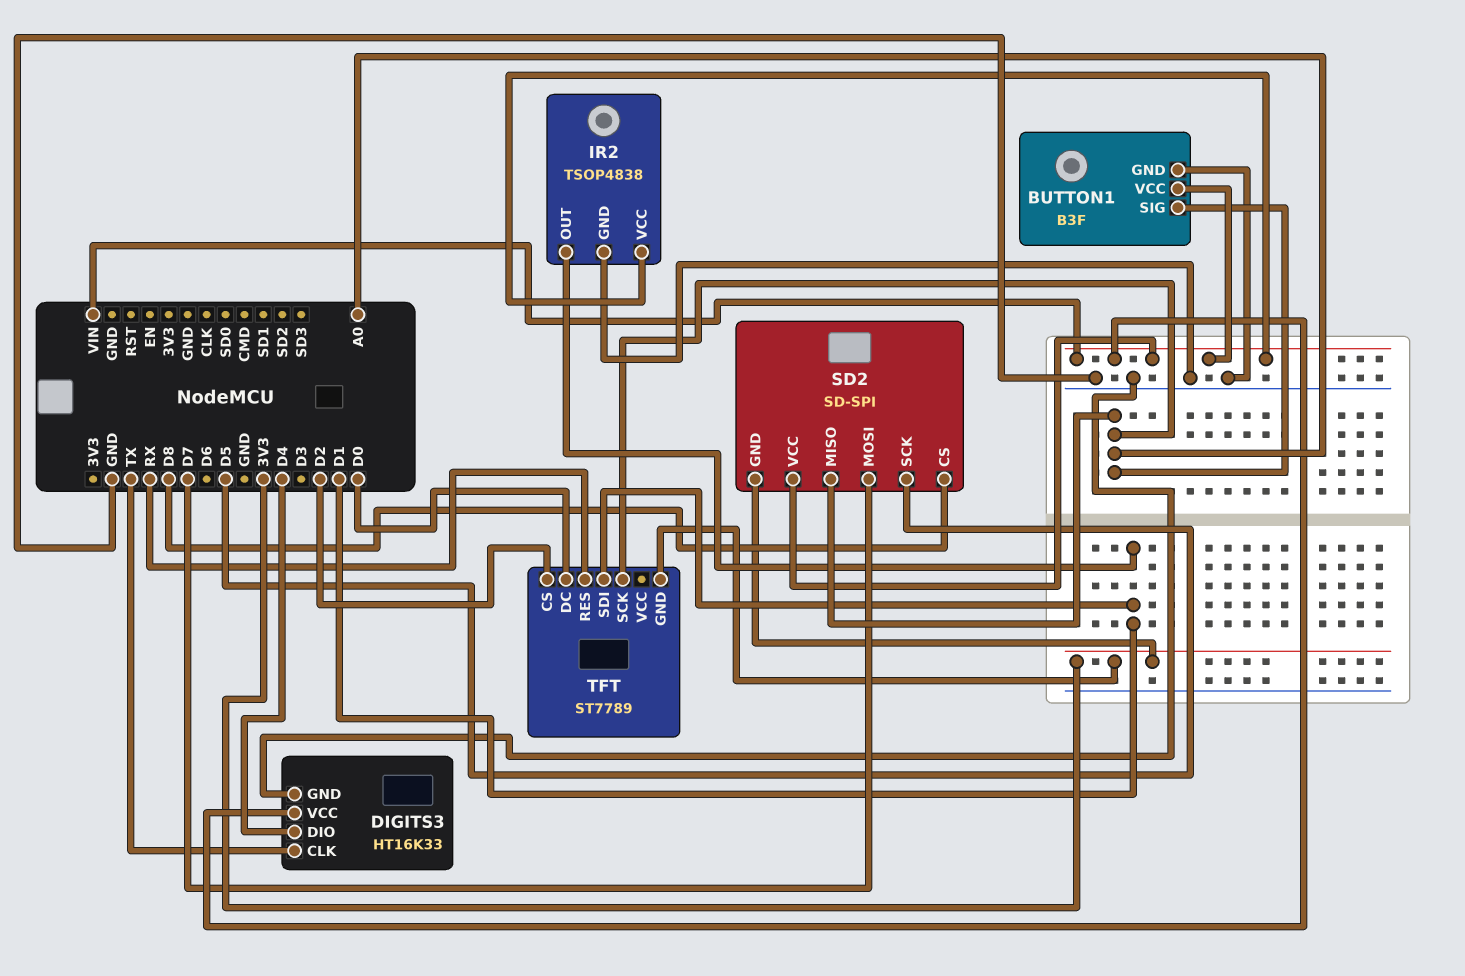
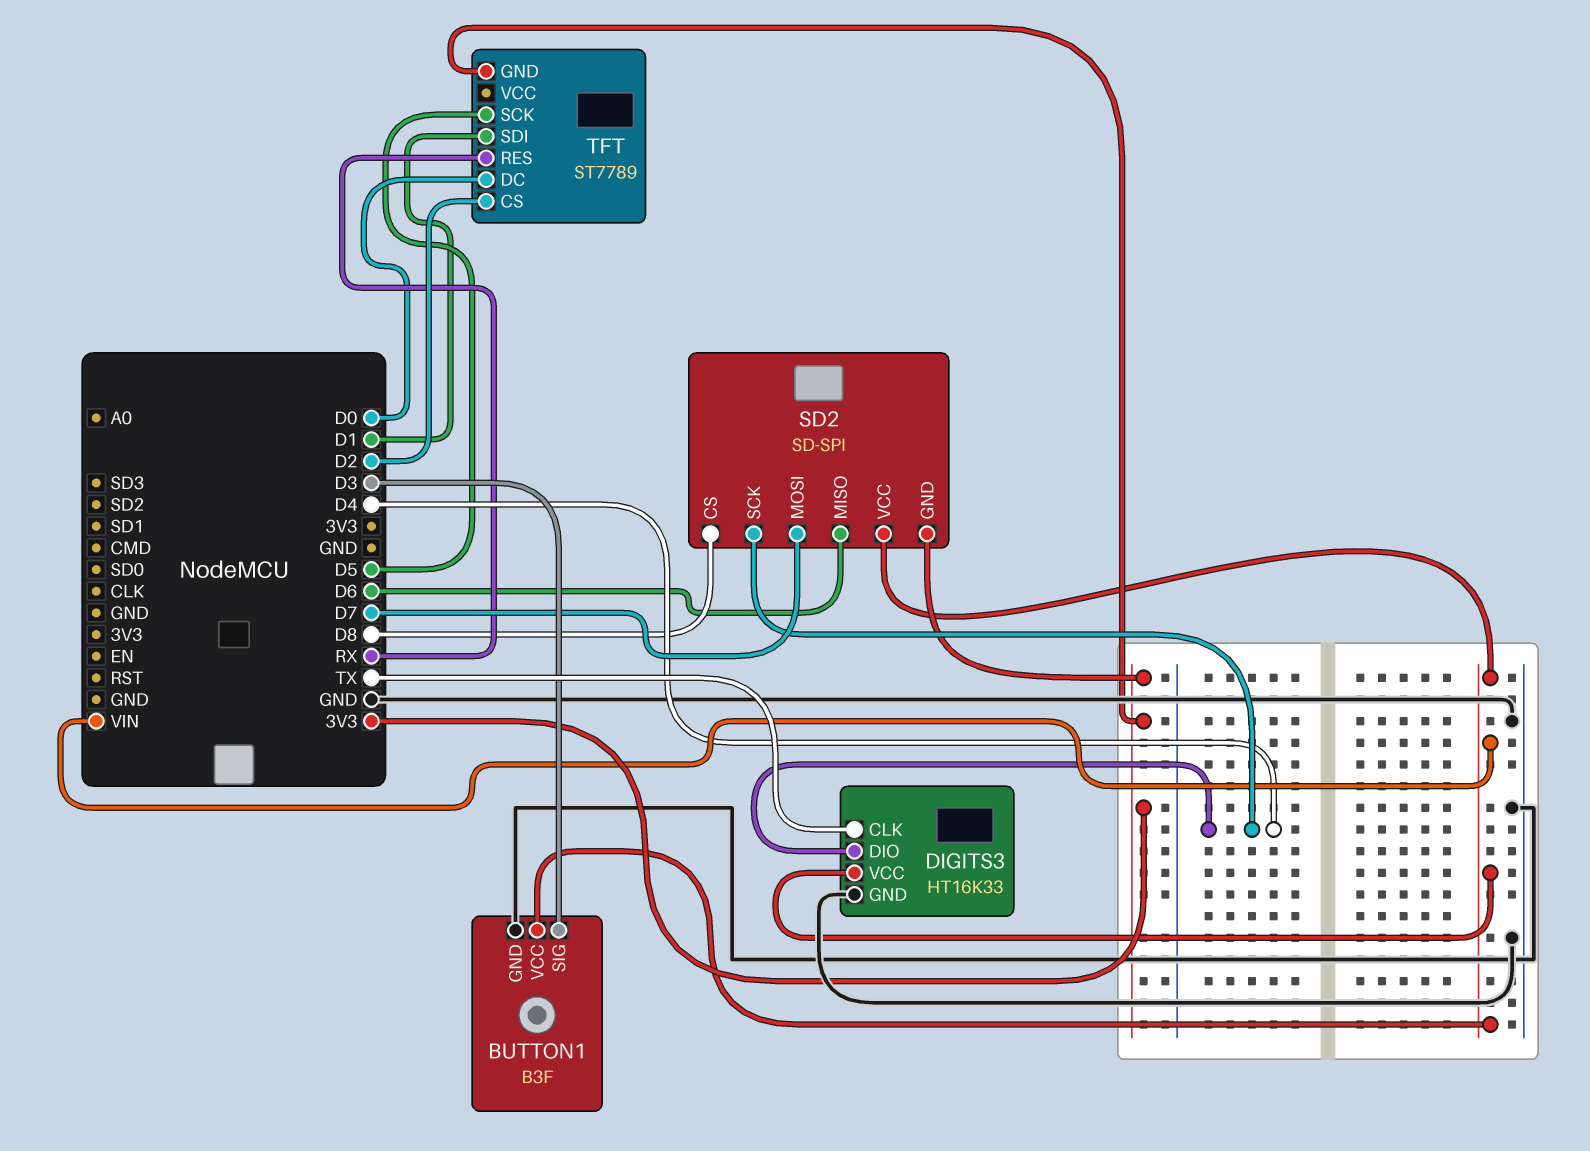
BUTTON1 pin SIG: A0 -> D3
IR2: TSOP4838 -> none
IR2 pin GND: GND -> none
IR2 pin OUT: D1 -> none
IR2 pin VCC: VIN -> none
SD2 pin MISO: A0 -> D6
SD2 pin SCK: D5 -> D4
TFT pin SCK: A0 -> D5

